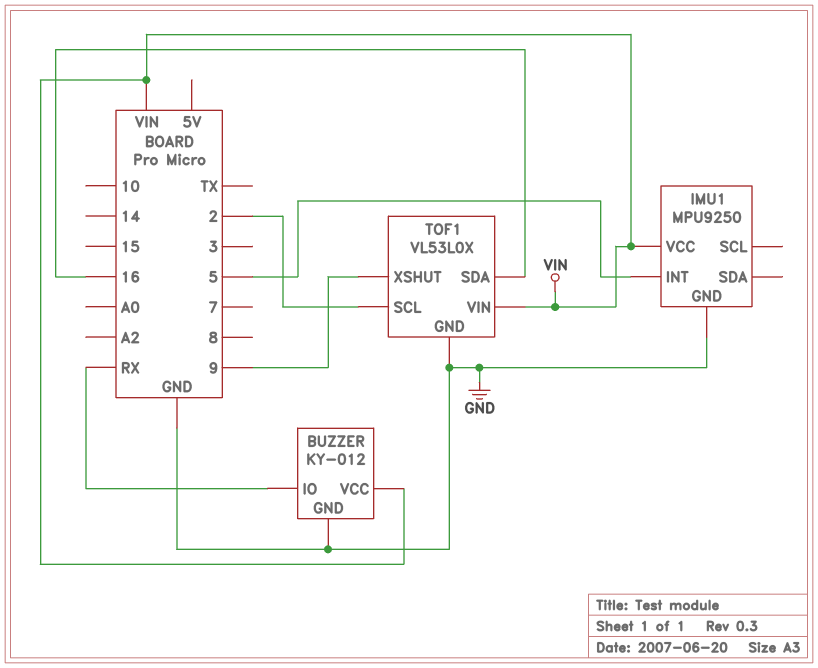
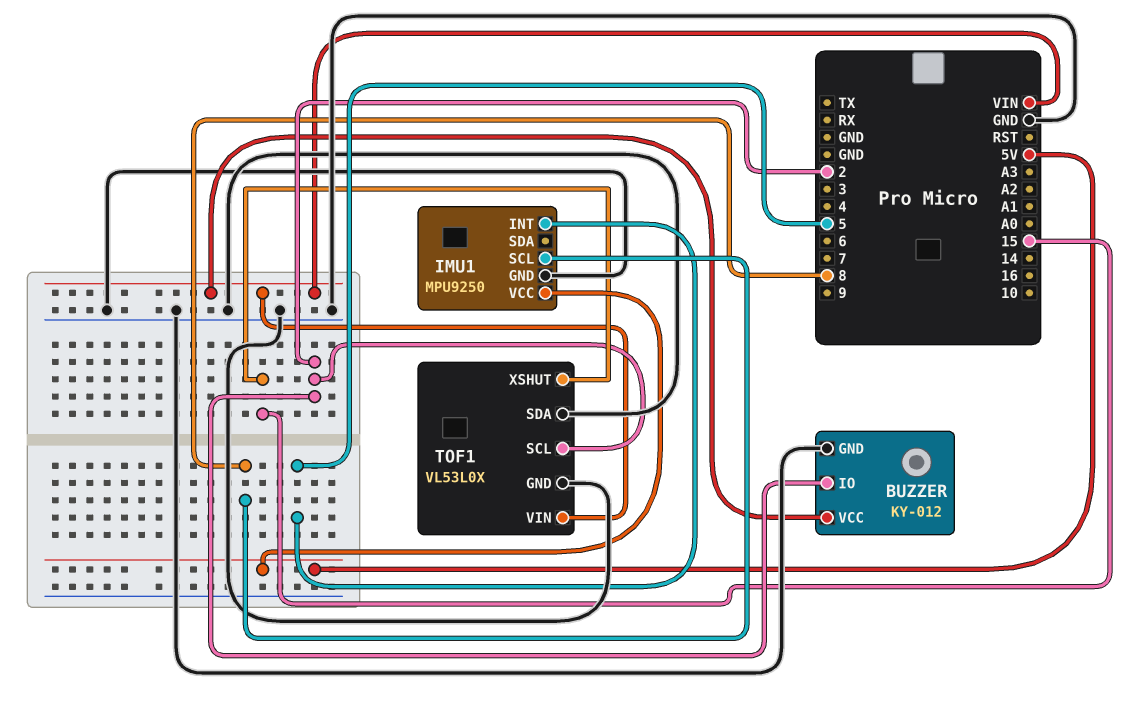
BUZZER pin IO: RX -> 2
IMU1 pin SCL: none -> 8
IMU1 pin VCC: VIN -> 5V
TOF1 pin SDA: 16 -> GND
TOF1 pin XSHUT: 9 -> 15

